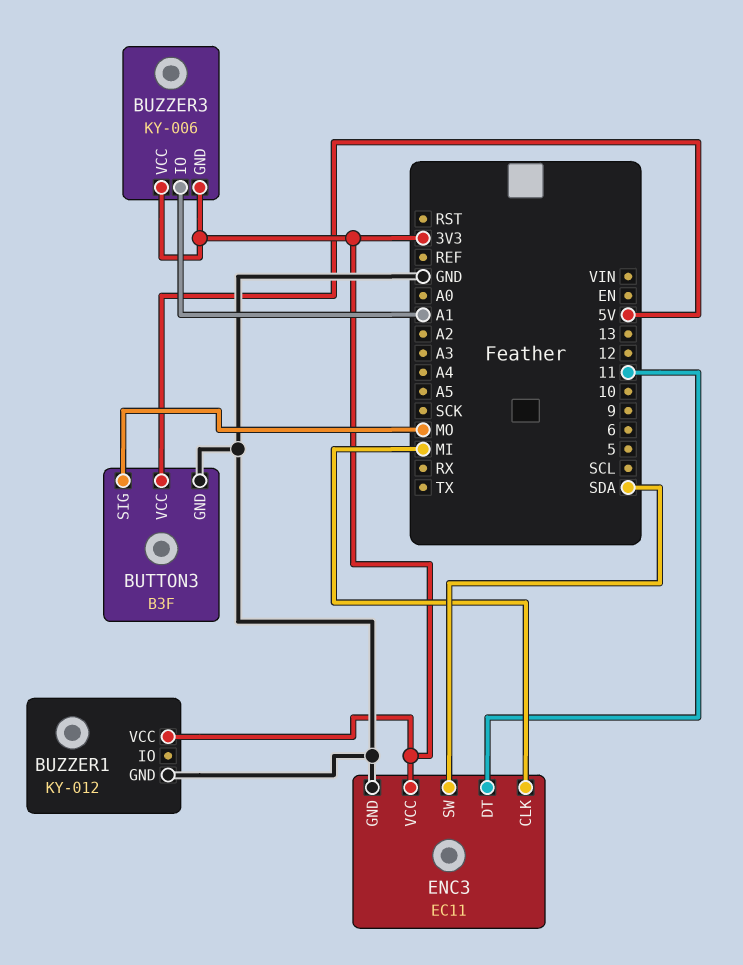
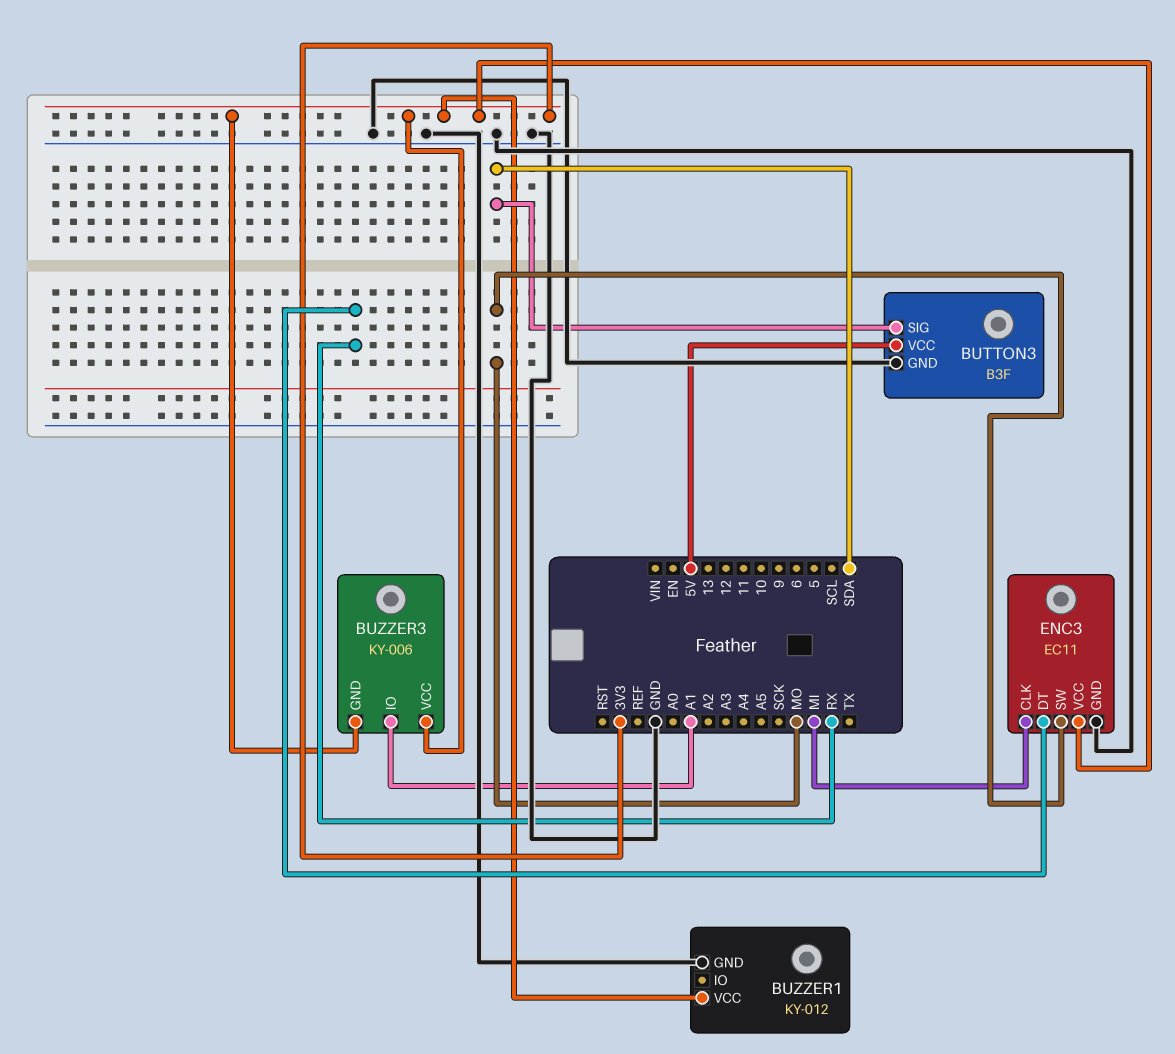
BUTTON3 pin SIG: MO -> SDA
ENC3 pin DT: 11 -> RX
ENC3 pin SW: SDA -> MO

